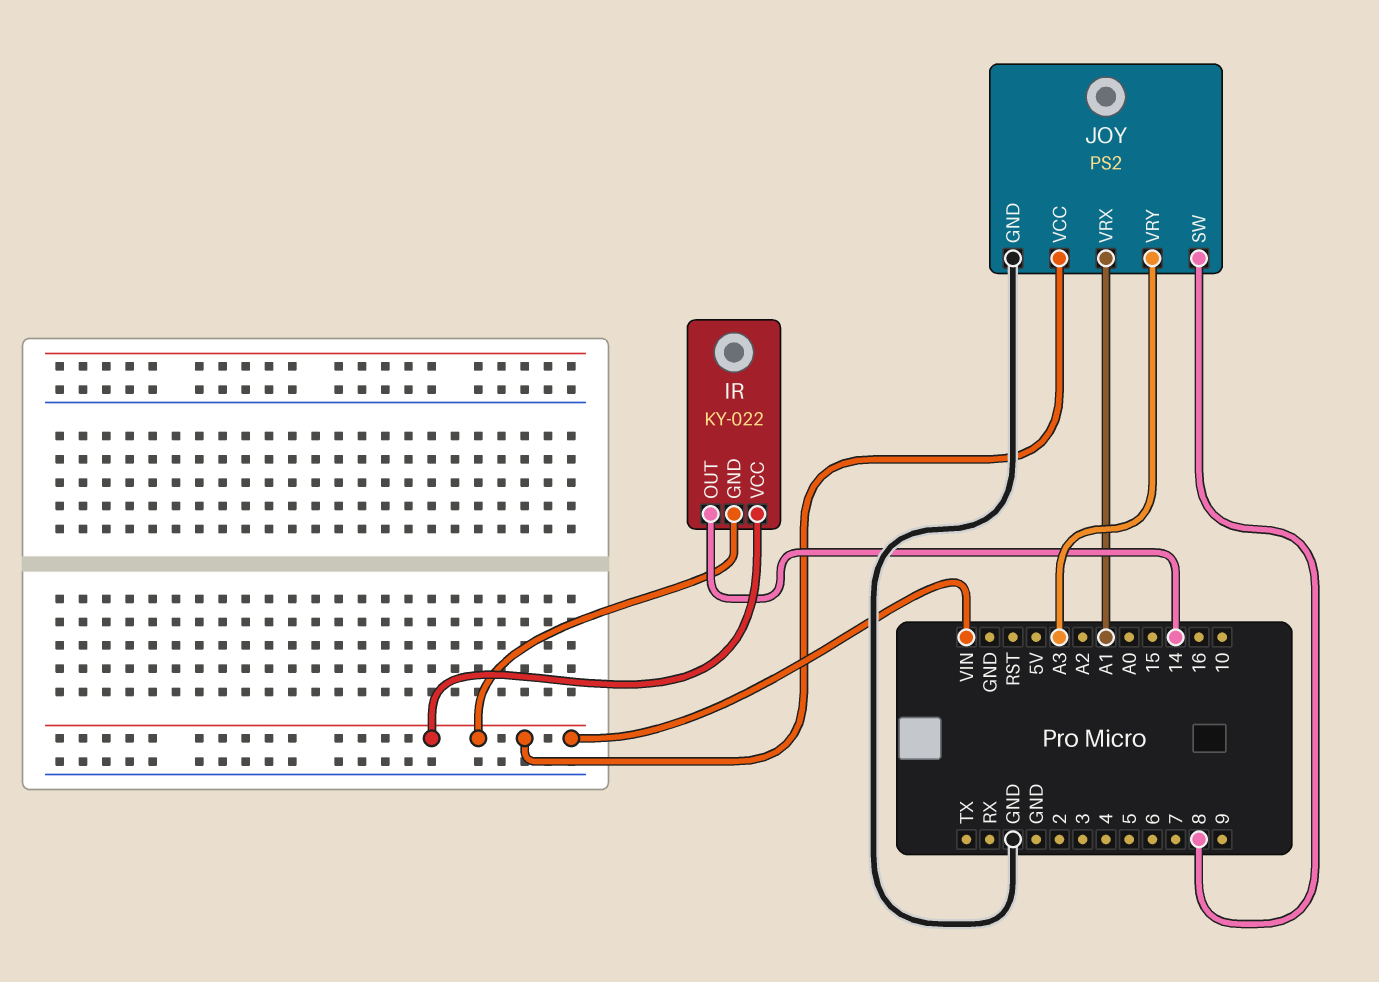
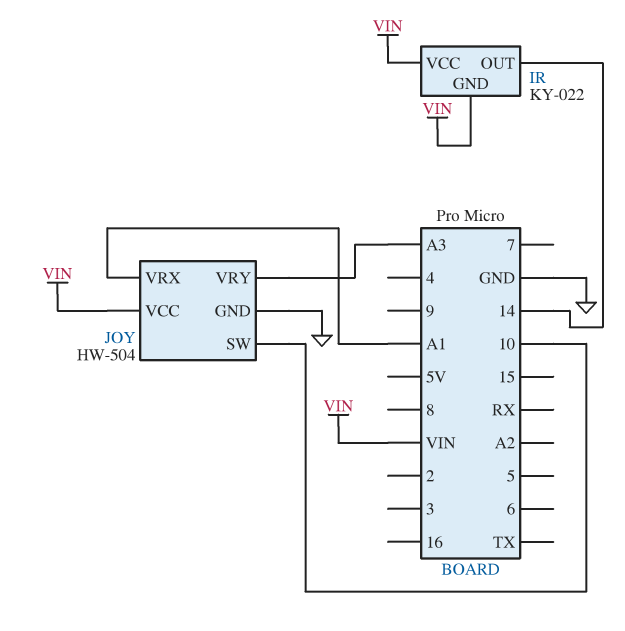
JOY: PS2 -> HW-504
JOY pin SW: 8 -> 10

